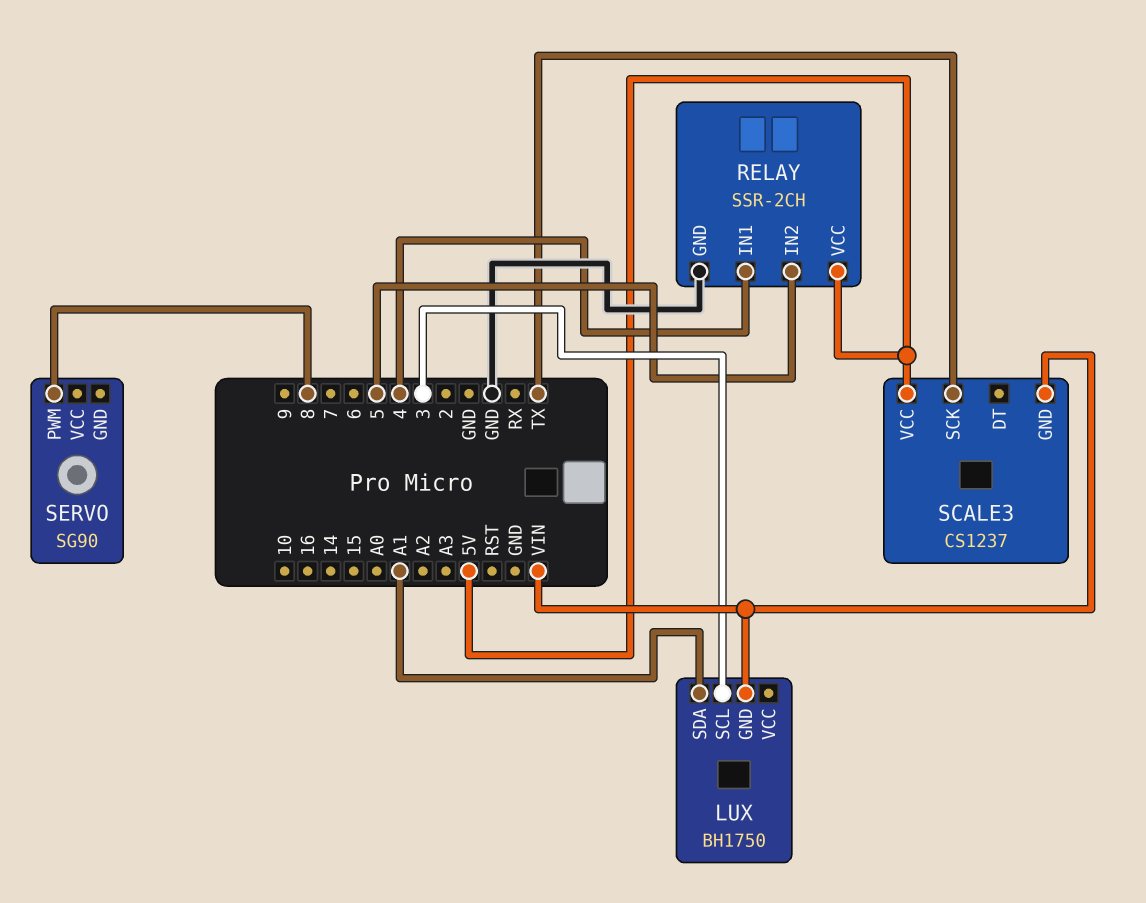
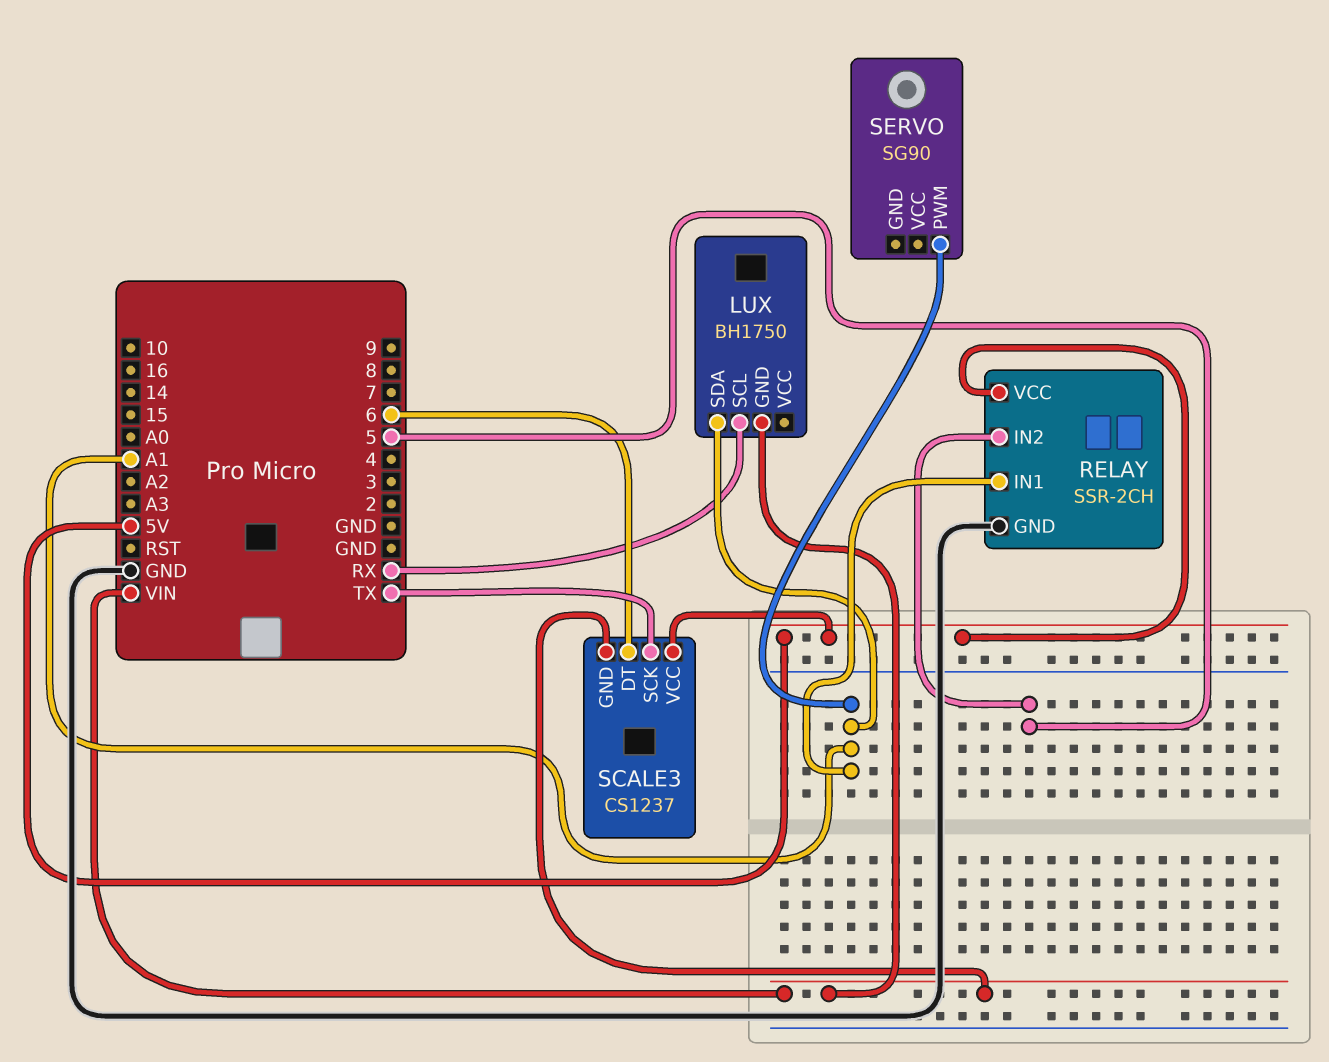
LUX pin SCL: 3 -> RX
RELAY pin IN1: 4 -> A1
SCALE3 pin DT: none -> 6
SERVO pin PWM: 8 -> A1

